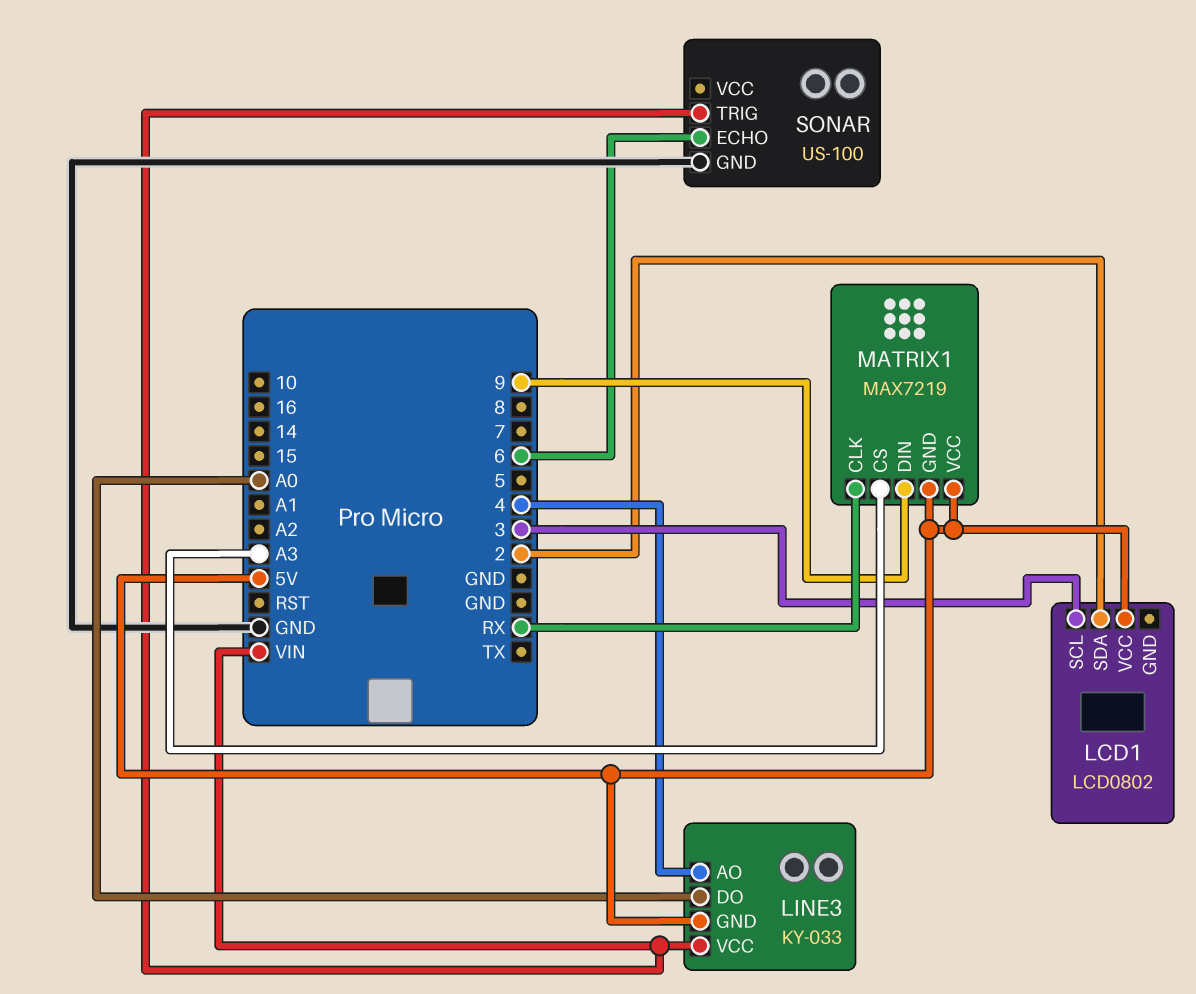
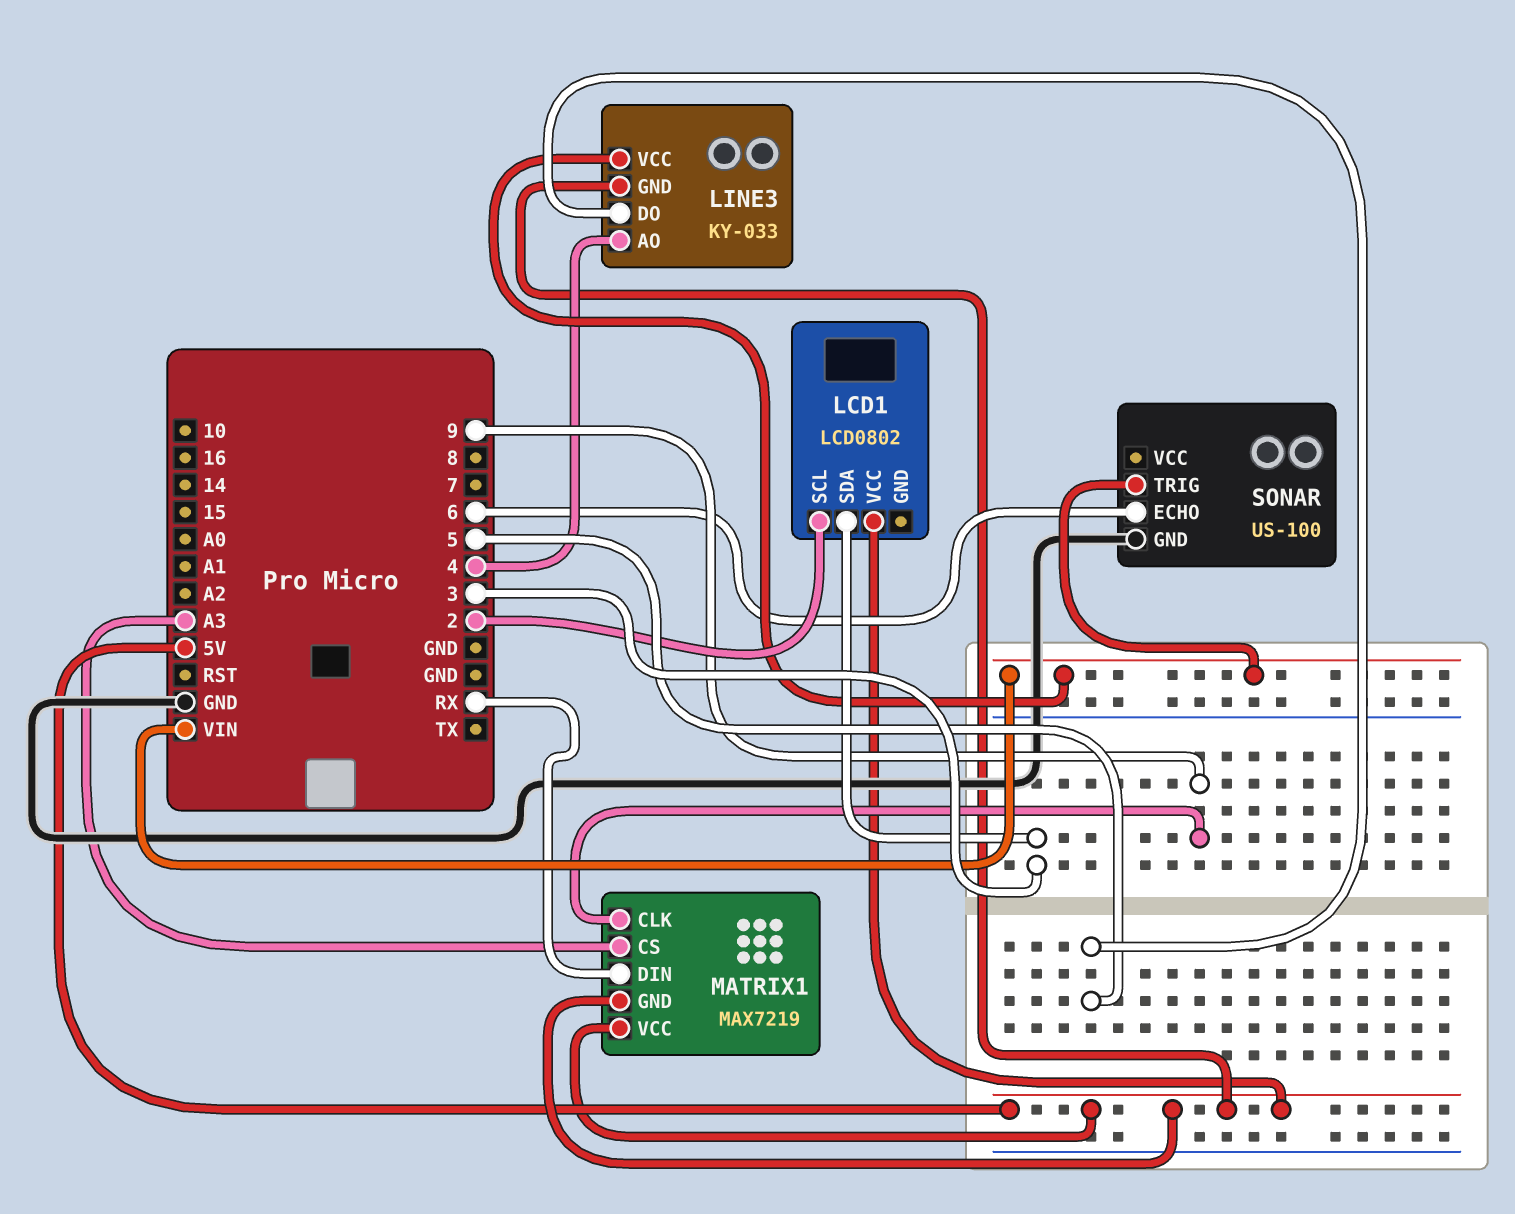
LCD1 pin SCL: 3 -> 2
LCD1 pin SDA: 2 -> 3
LINE3 pin DO: A0 -> 5
MATRIX1 pin CLK: RX -> 9
MATRIX1 pin DIN: 9 -> RX

